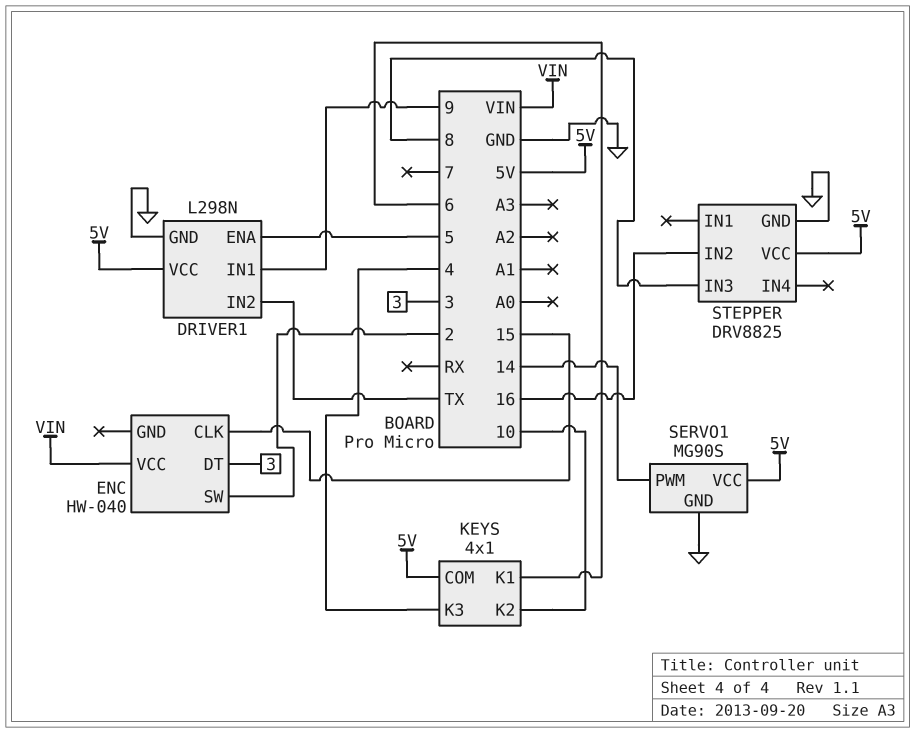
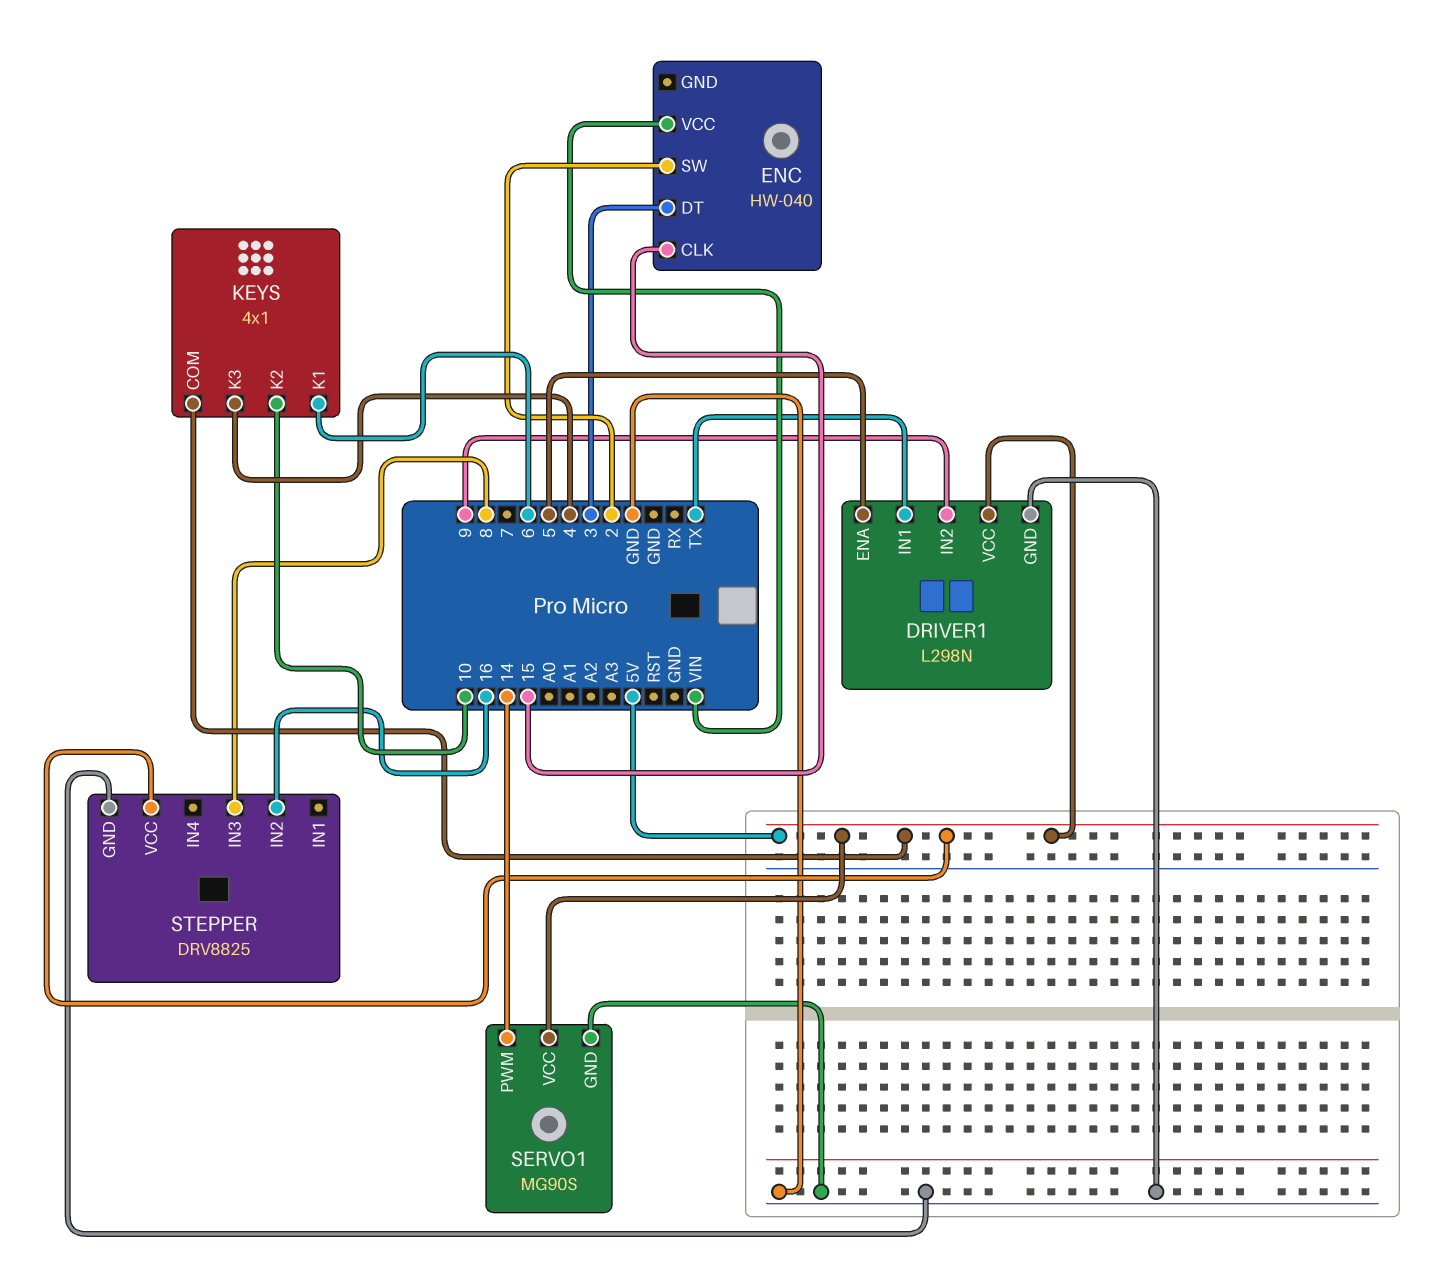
DRIVER1 pin IN1: 9 -> TX
DRIVER1 pin IN2: TX -> 9

